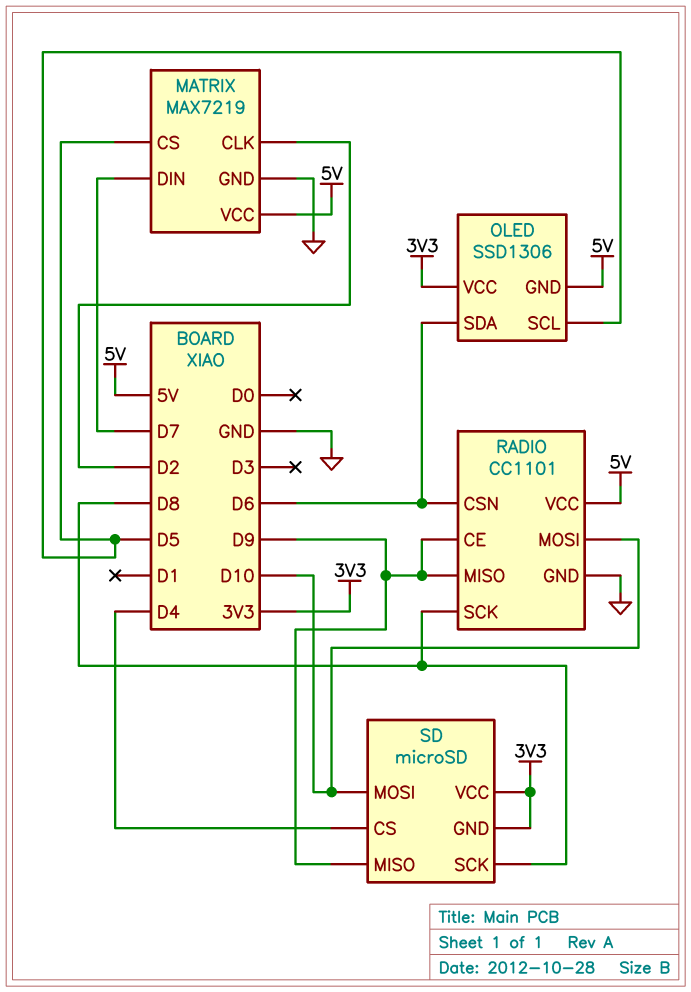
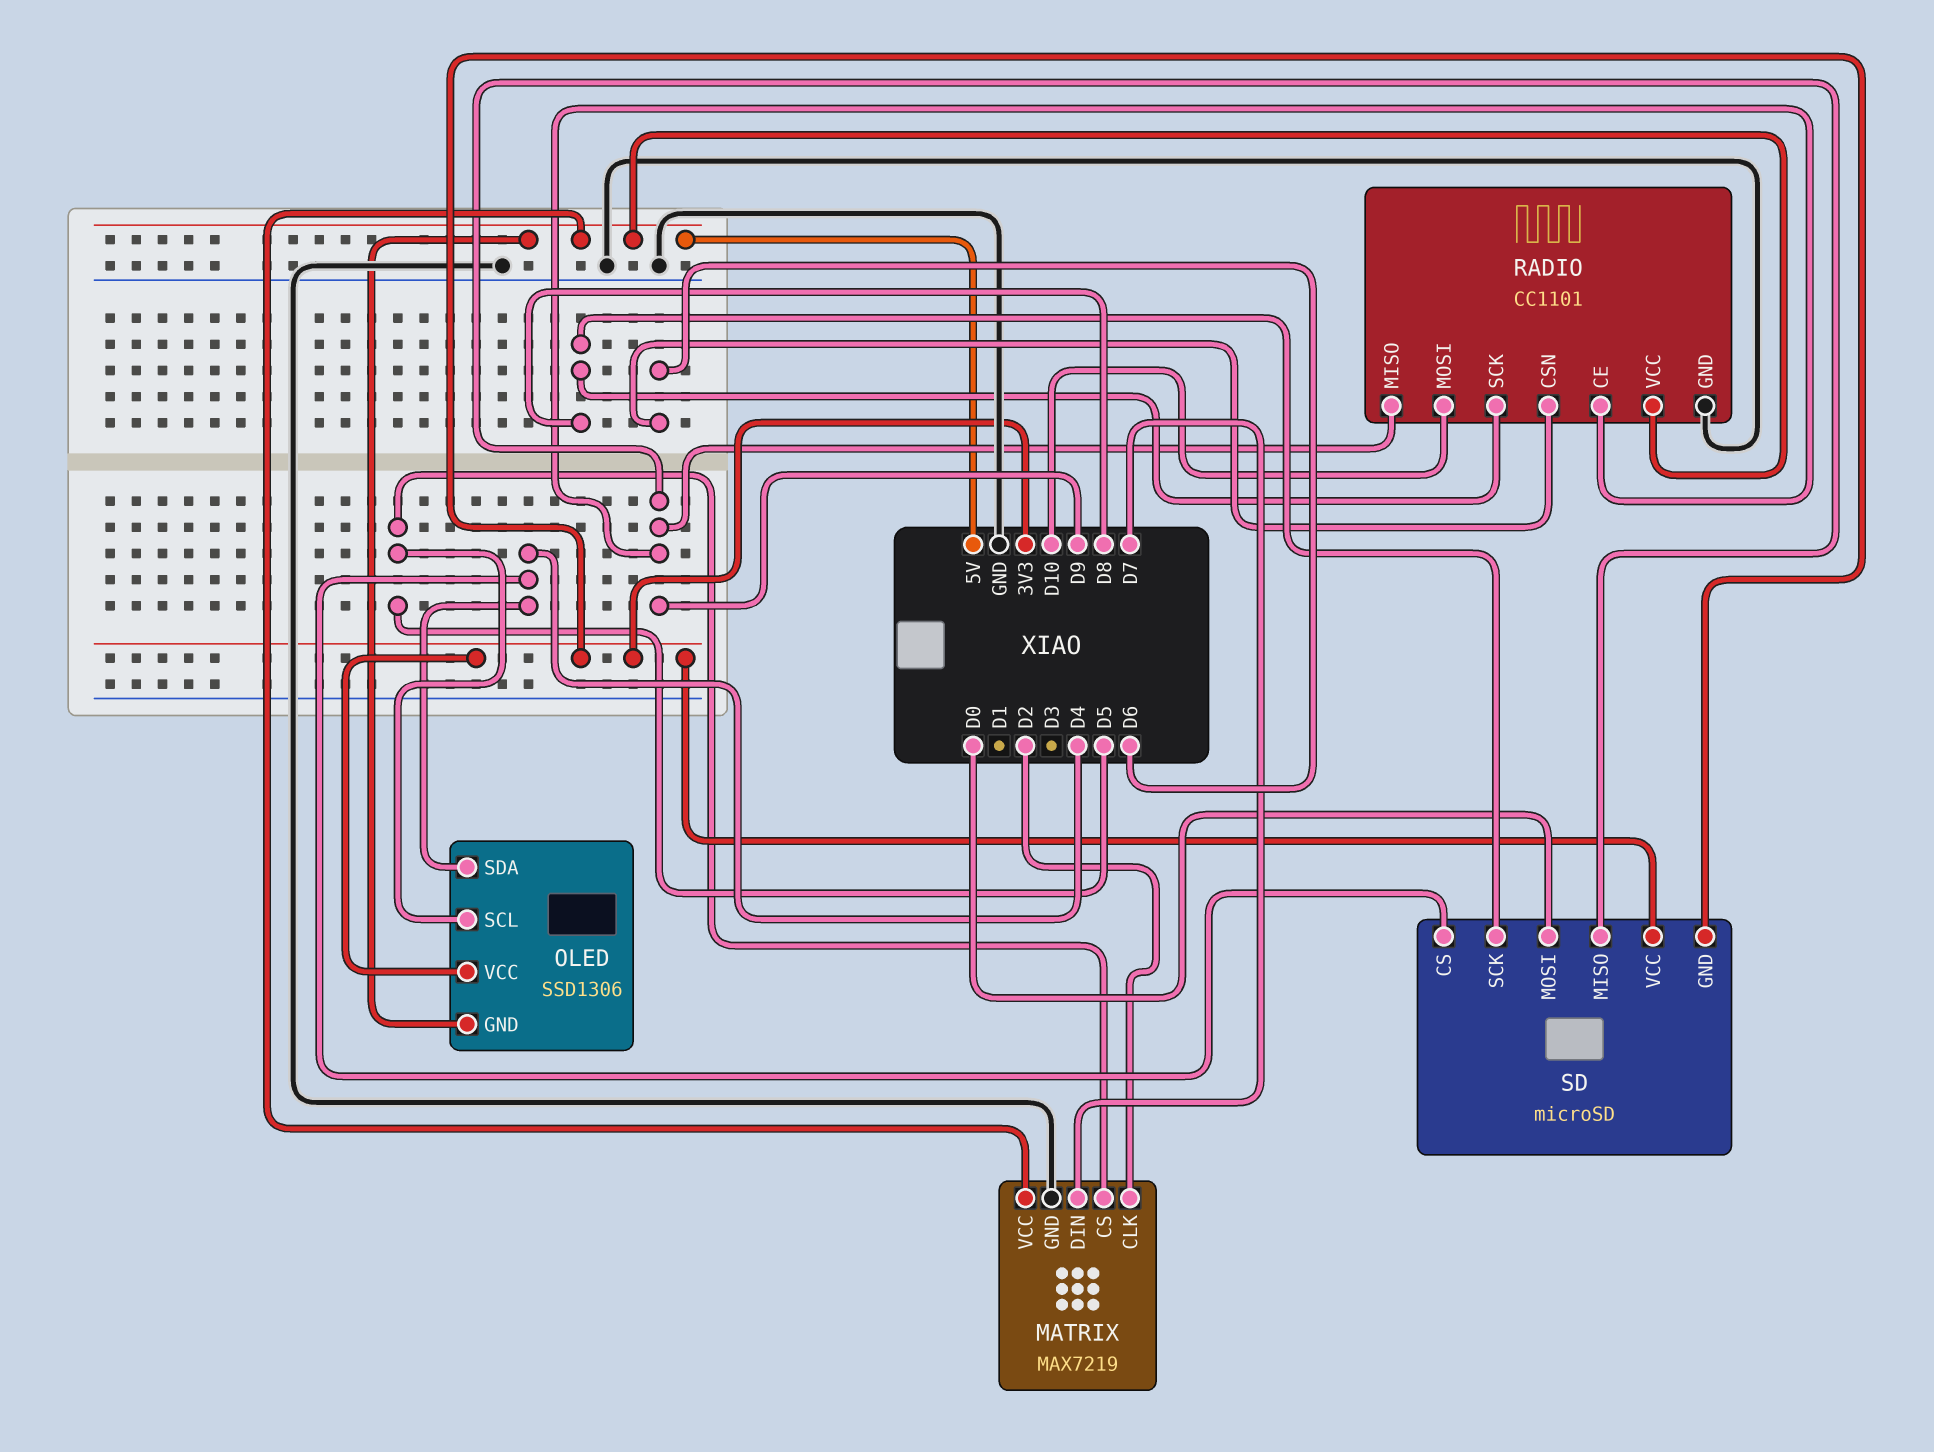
OLED pin SDA: D6 -> D4
SD pin MOSI: D10 -> D0

